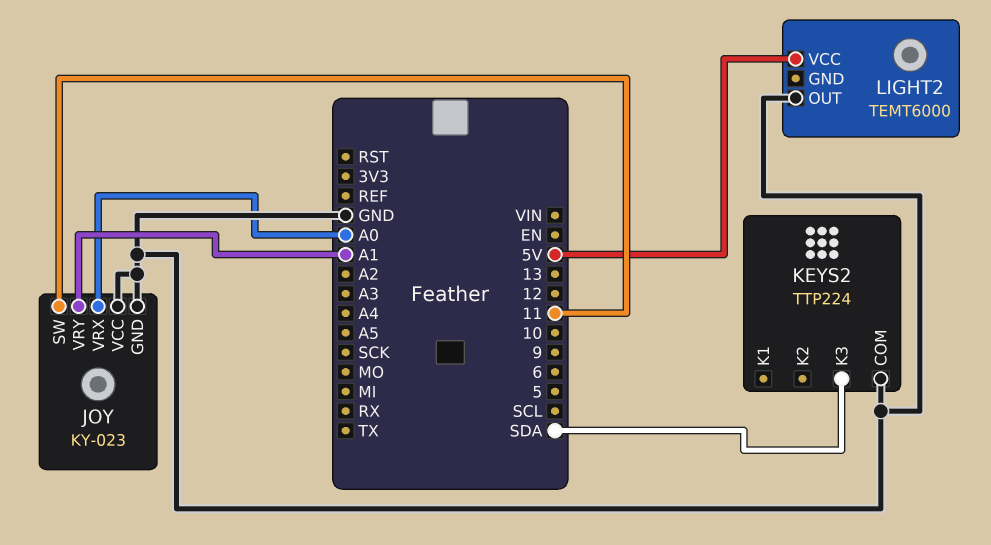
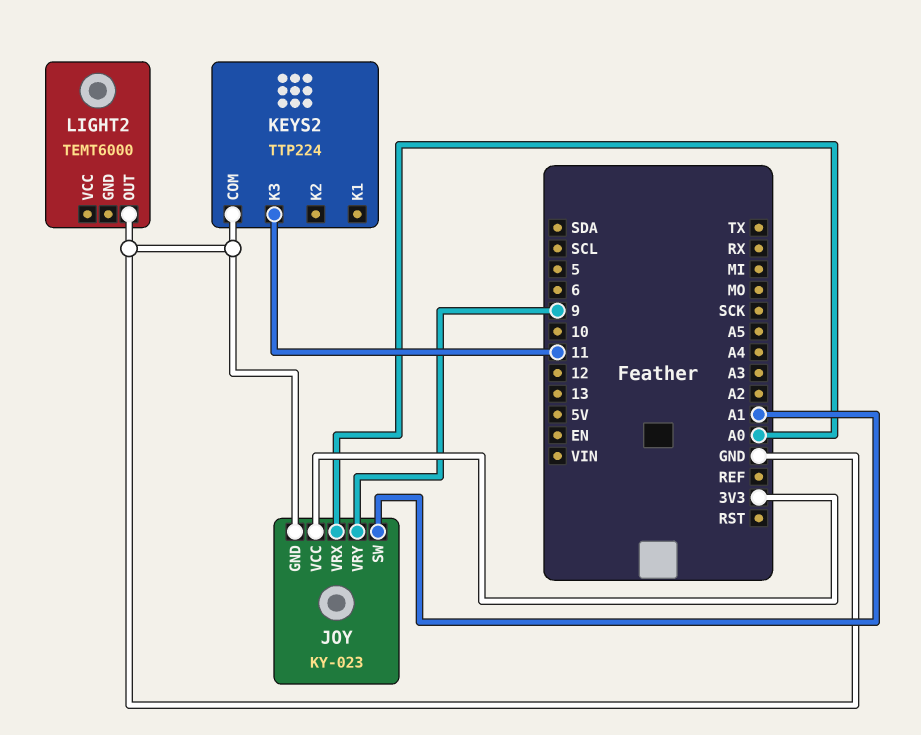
JOY pin SW: 11 -> A1
JOY pin VCC: GND -> 3V3
JOY pin VRY: A1 -> 9
KEYS2 pin K3: SDA -> 11
LIGHT2 pin VCC: 5V -> none

